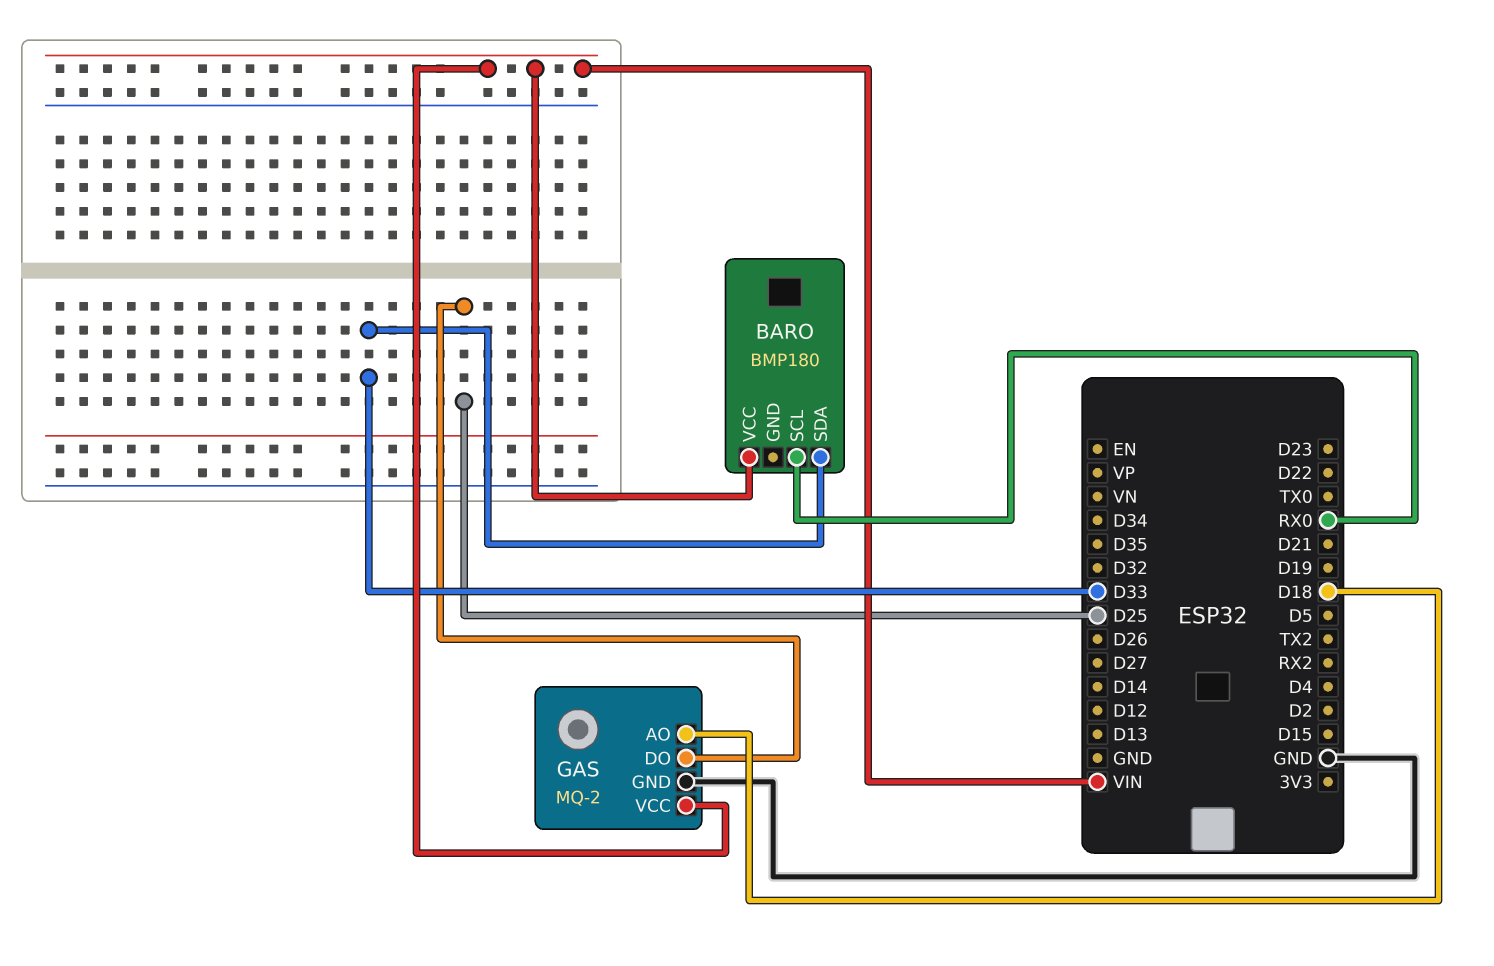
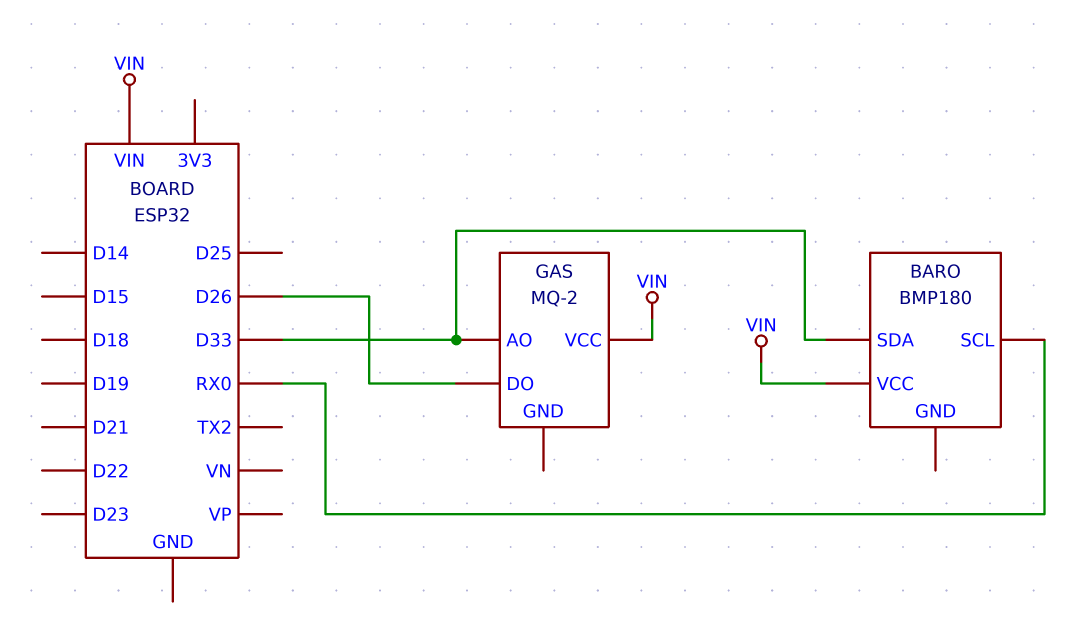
GAS pin AO: D18 -> D33
GAS pin DO: D25 -> D26
GAS pin GND: GND -> none

